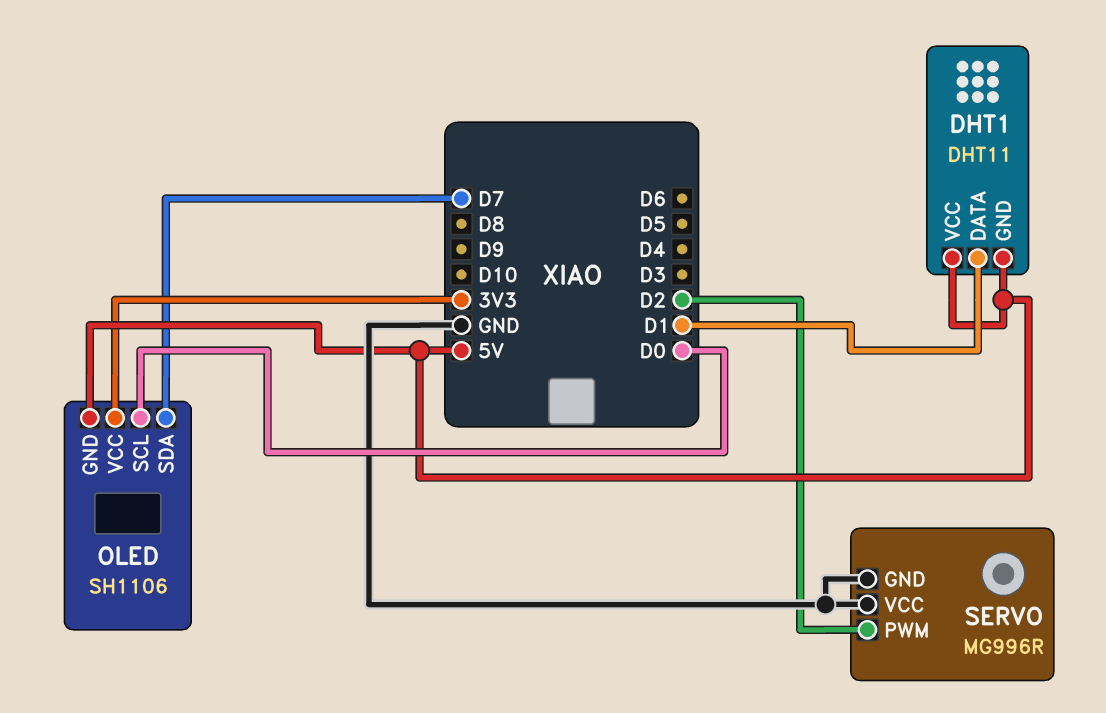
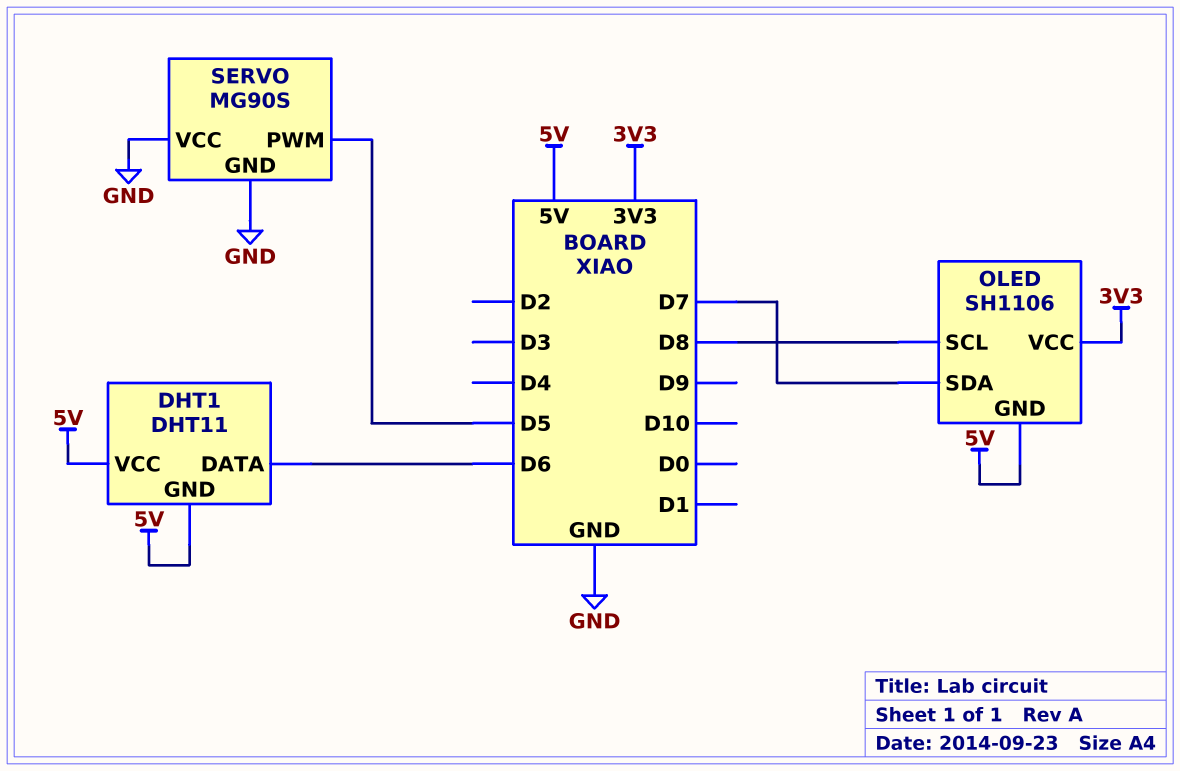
DHT1 pin DATA: D1 -> D6
OLED pin SCL: D0 -> D8
SERVO: MG996R -> MG90S
SERVO pin PWM: D2 -> D5

